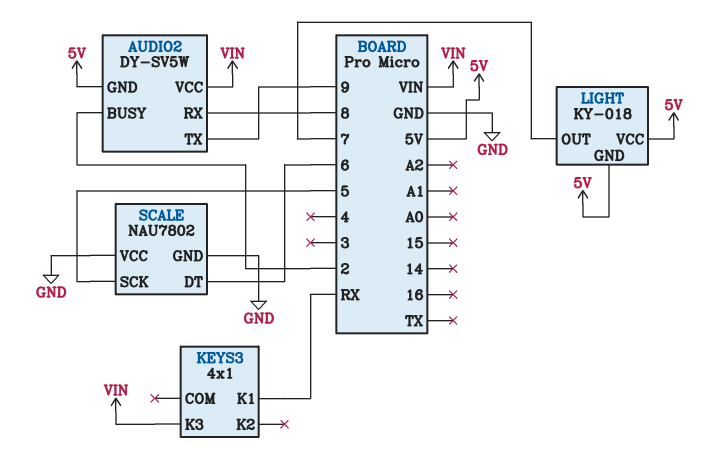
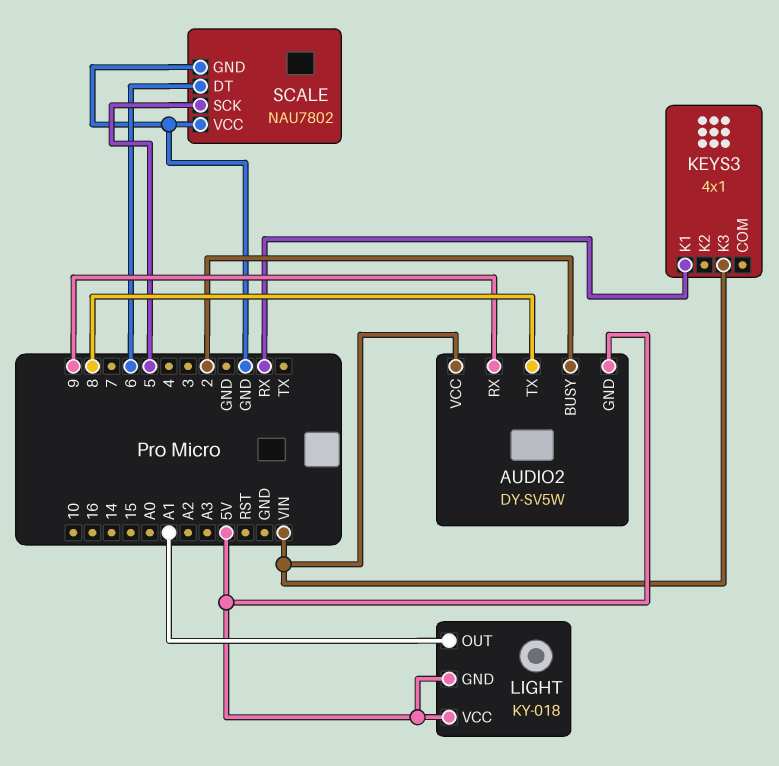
AUDIO2 pin RX: 8 -> 9
AUDIO2 pin TX: 9 -> 8
LIGHT pin OUT: 7 -> A1

